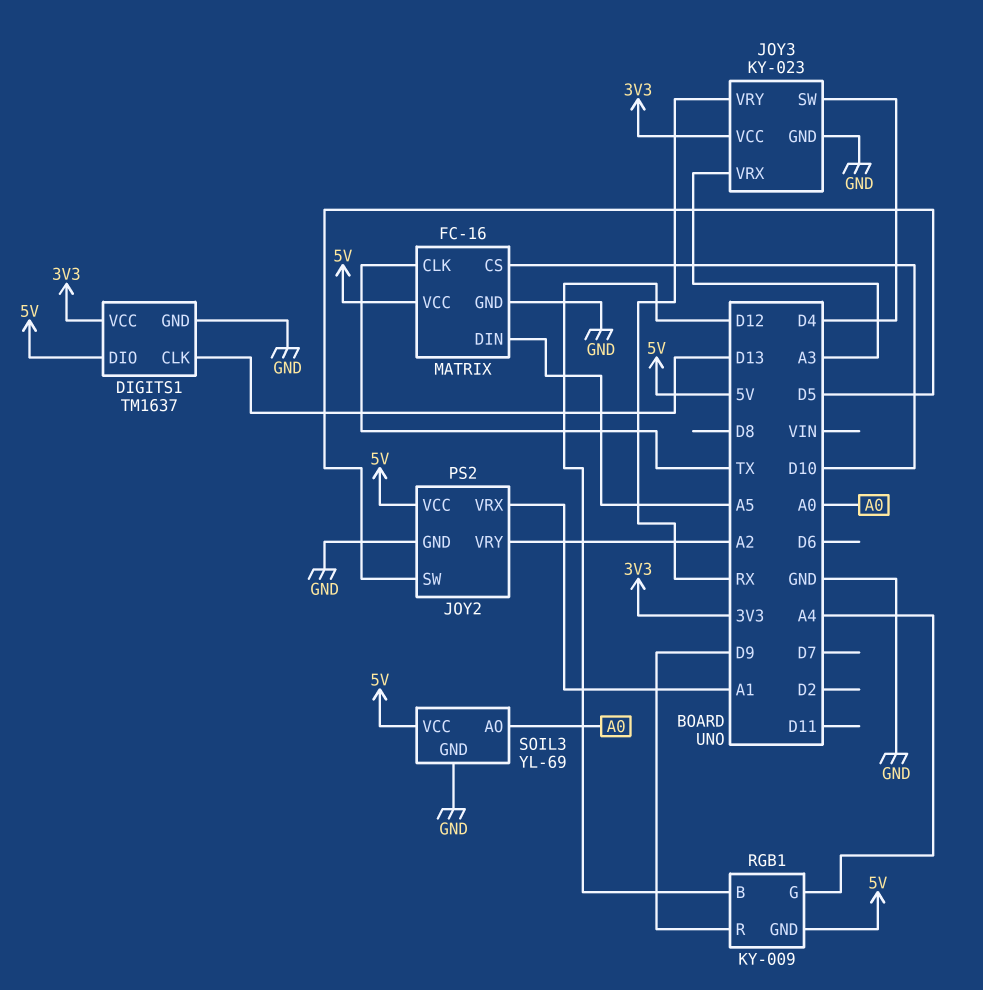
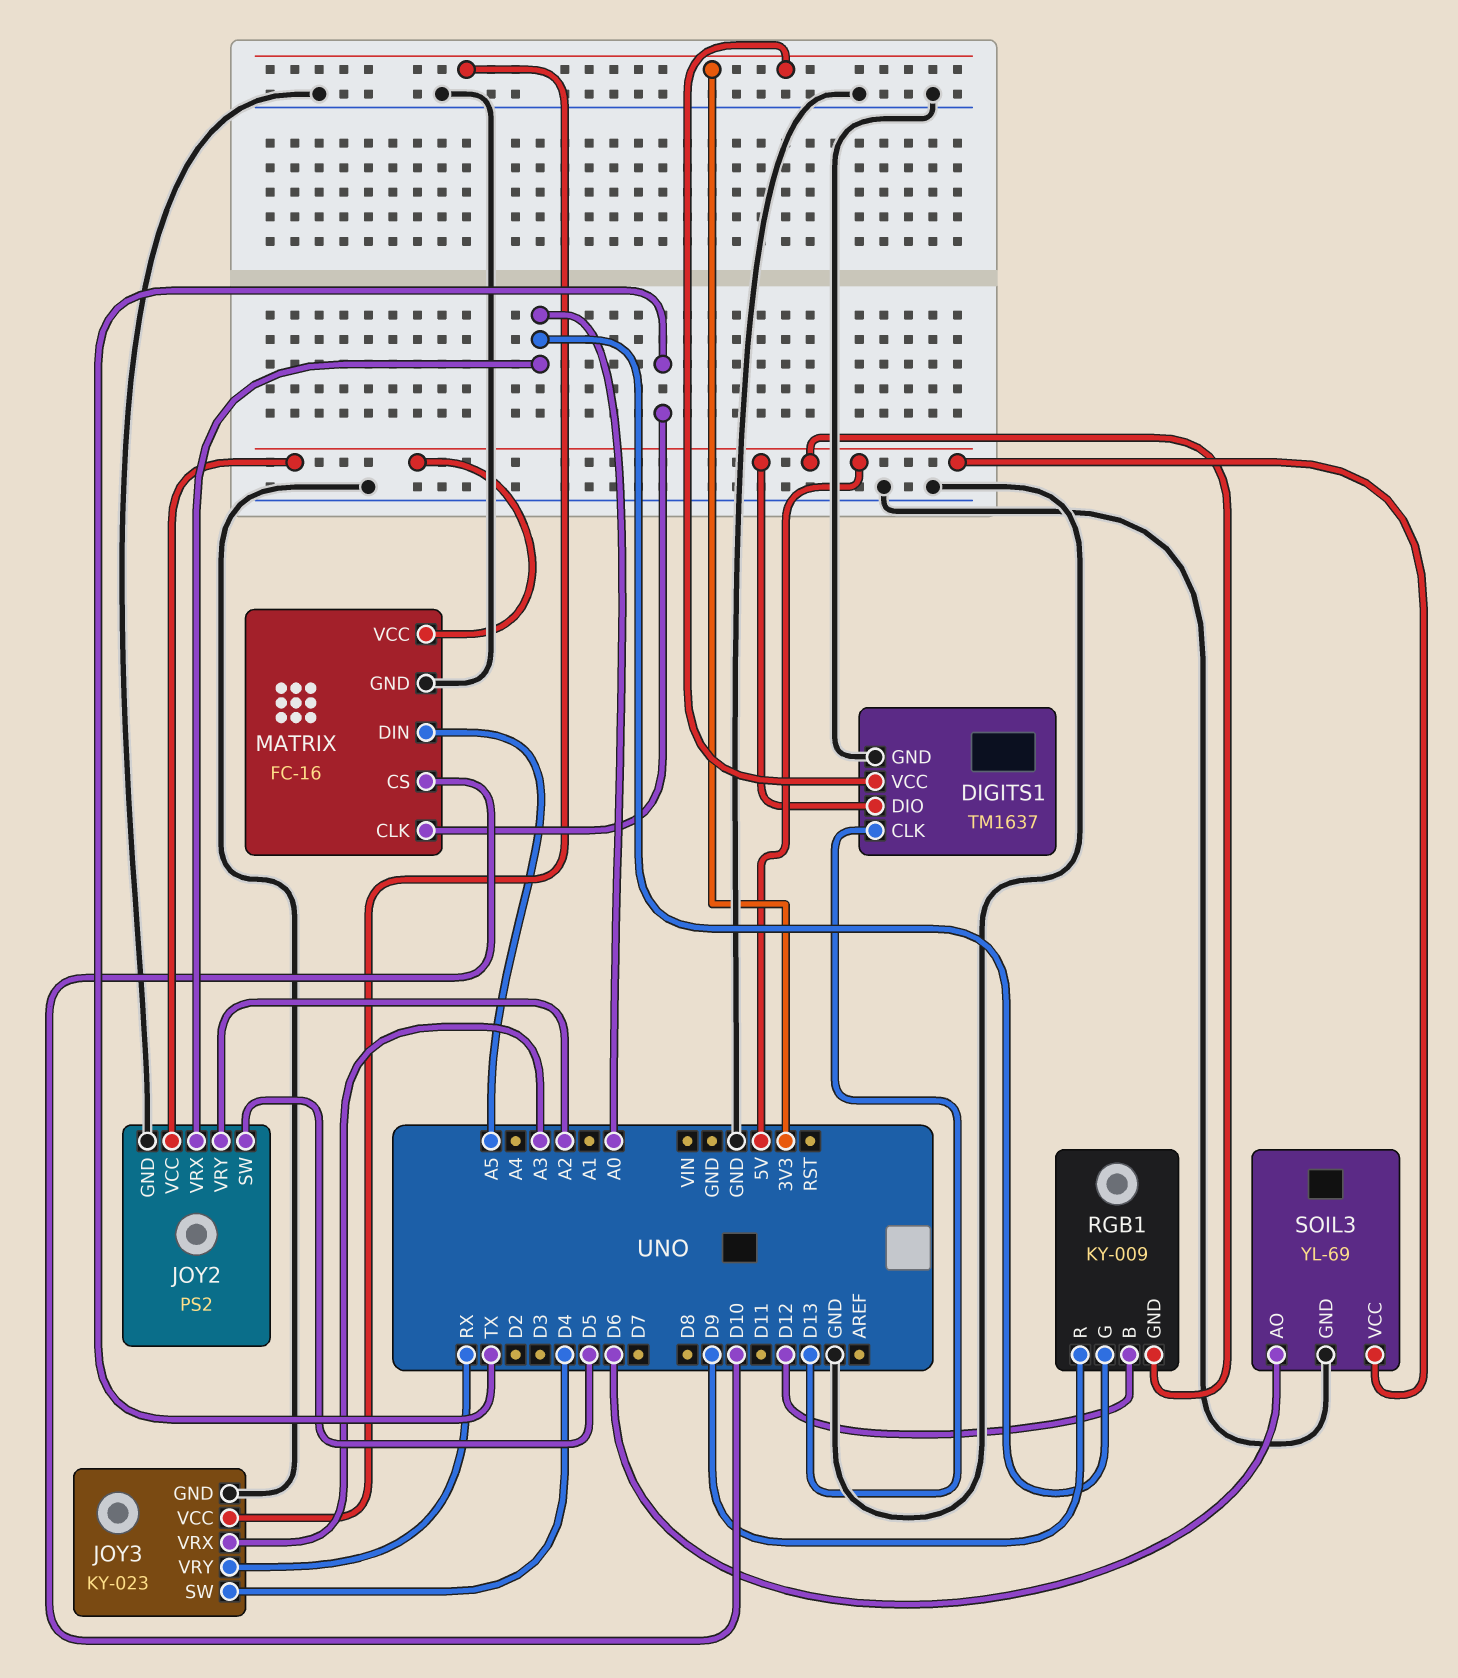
JOY2 pin VRX: A1 -> A0
RGB1 pin G: A4 -> A0
SOIL3 pin AO: A0 -> D6

